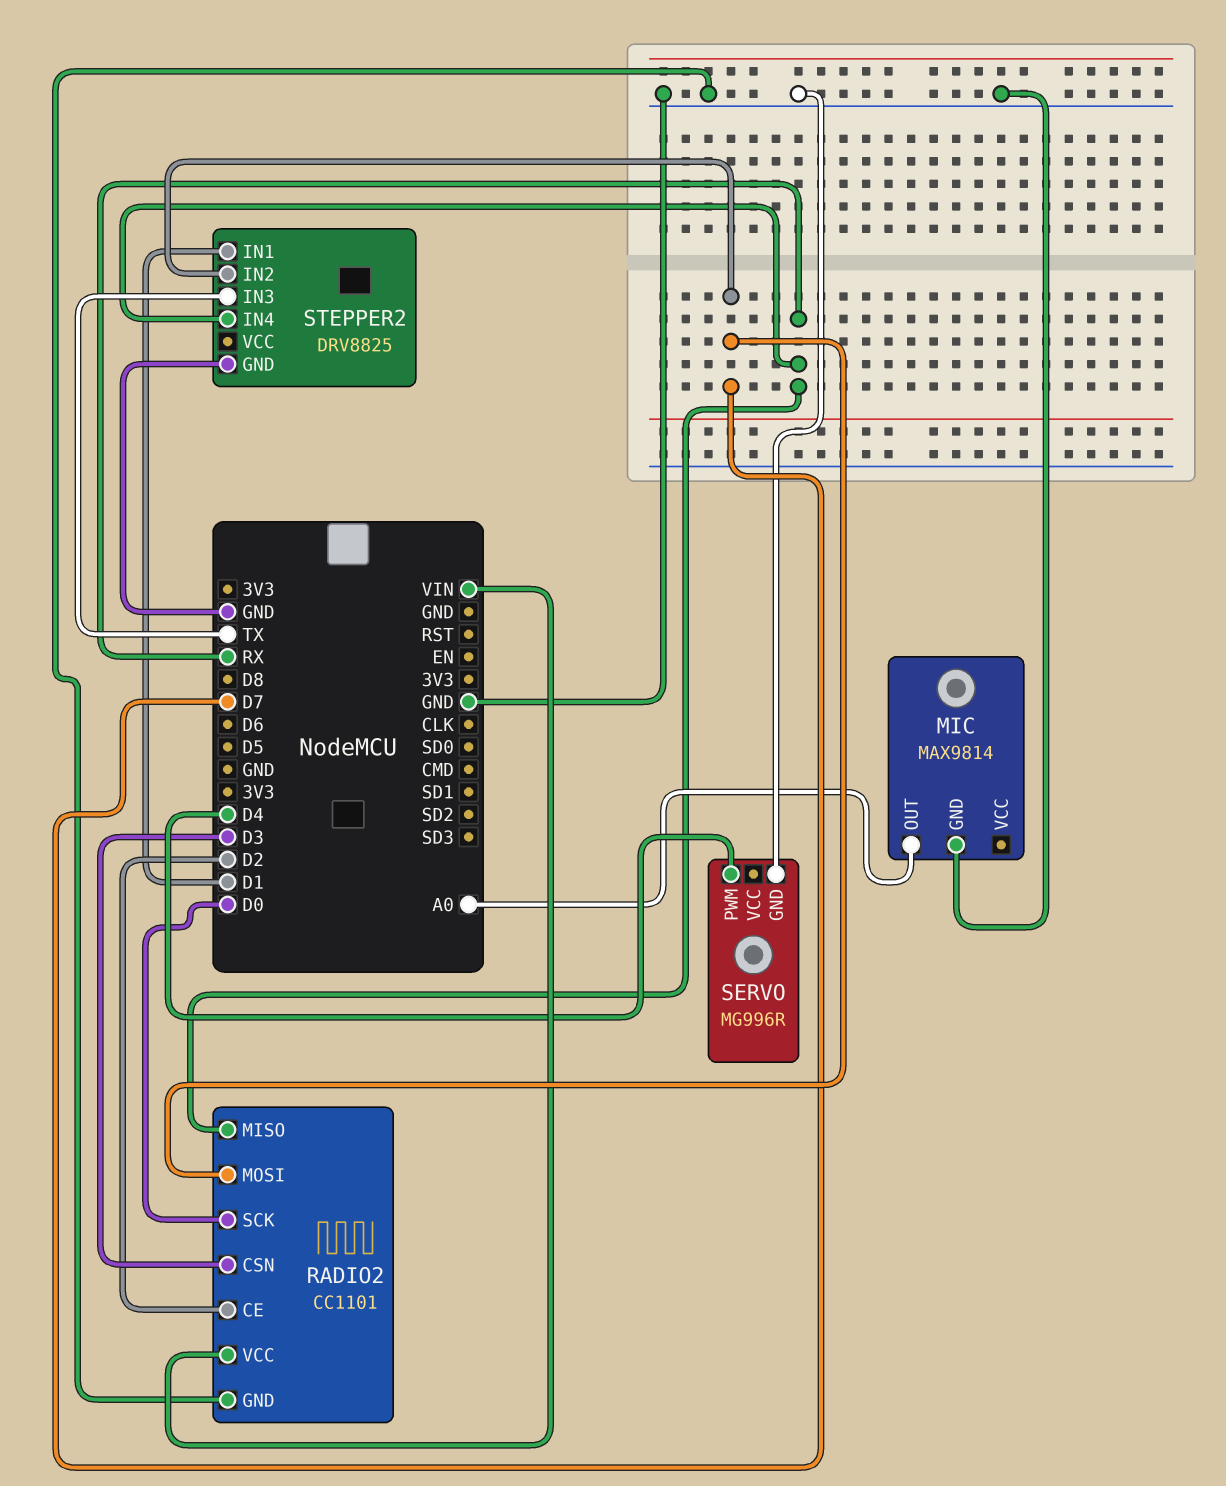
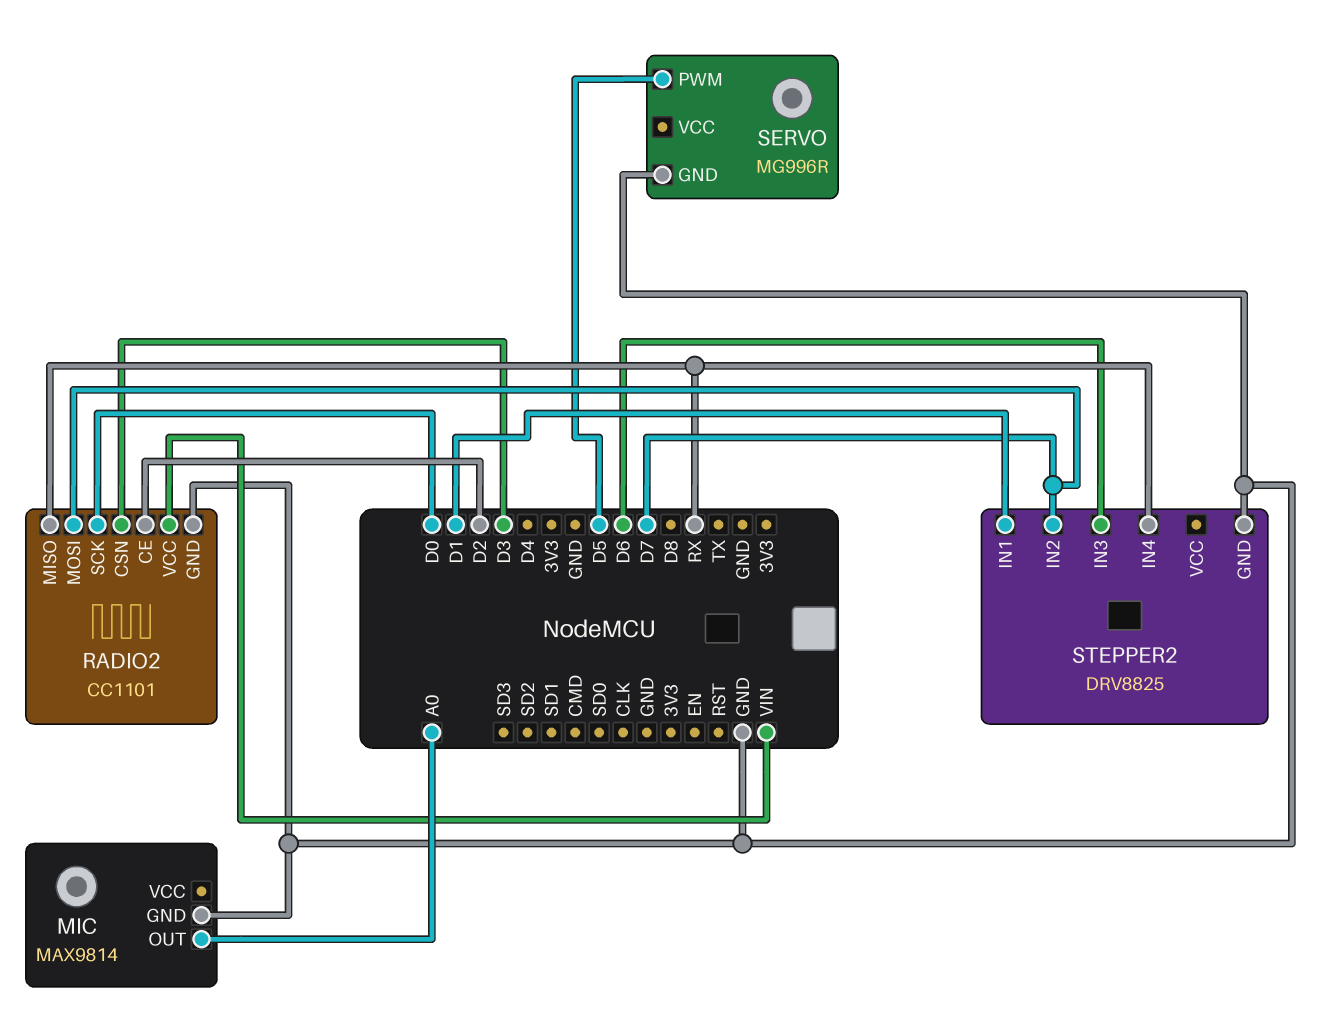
SERVO pin PWM: D4 -> D5
STEPPER2 pin IN3: TX -> D6

